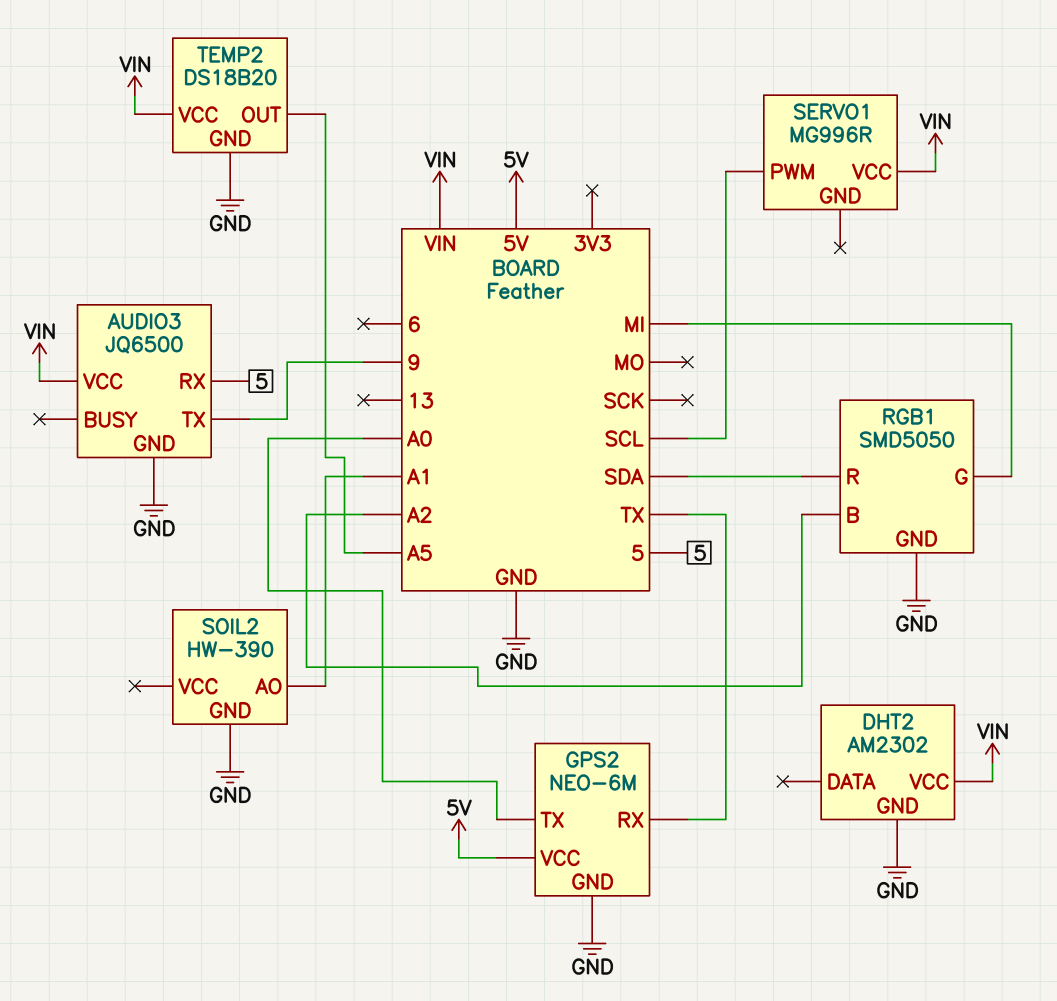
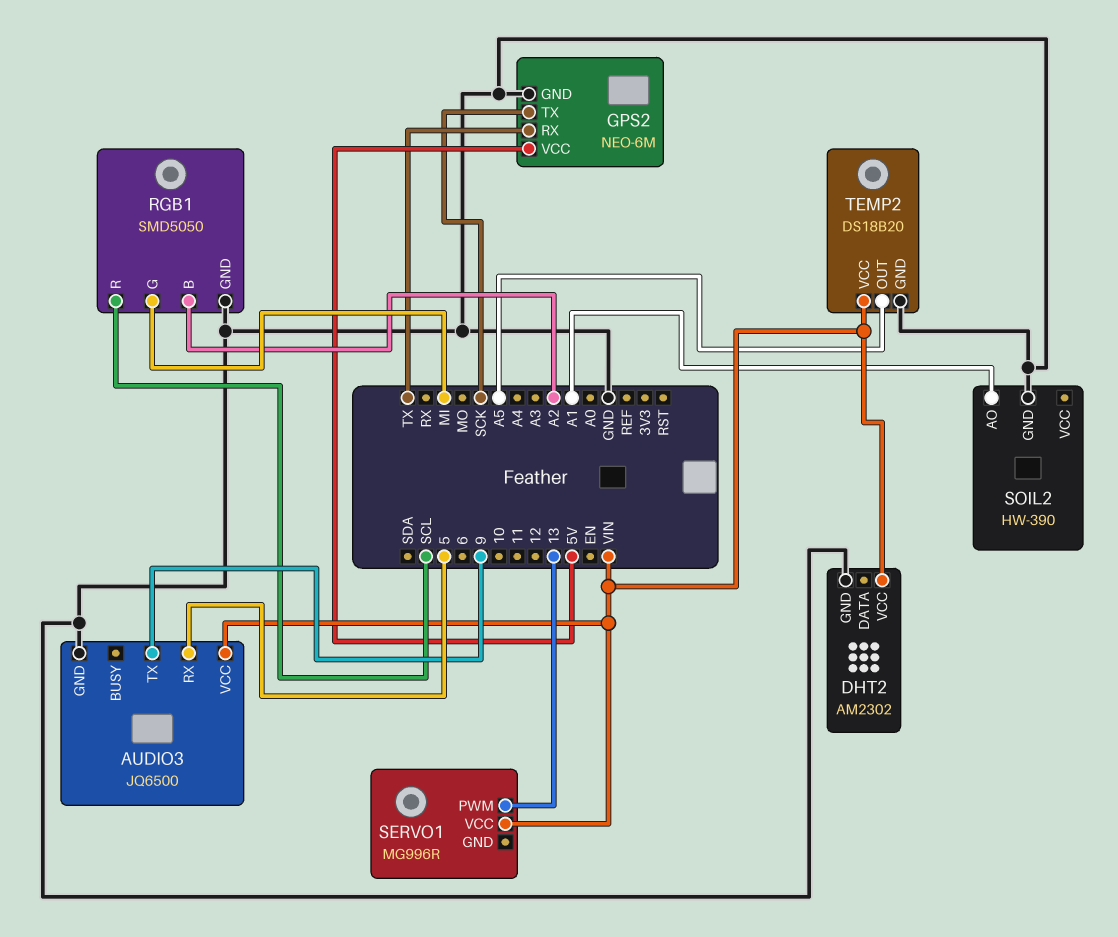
GPS2 pin TX: A0 -> SCK
RGB1 pin R: SDA -> SCL
SERVO1 pin PWM: SCL -> 13

